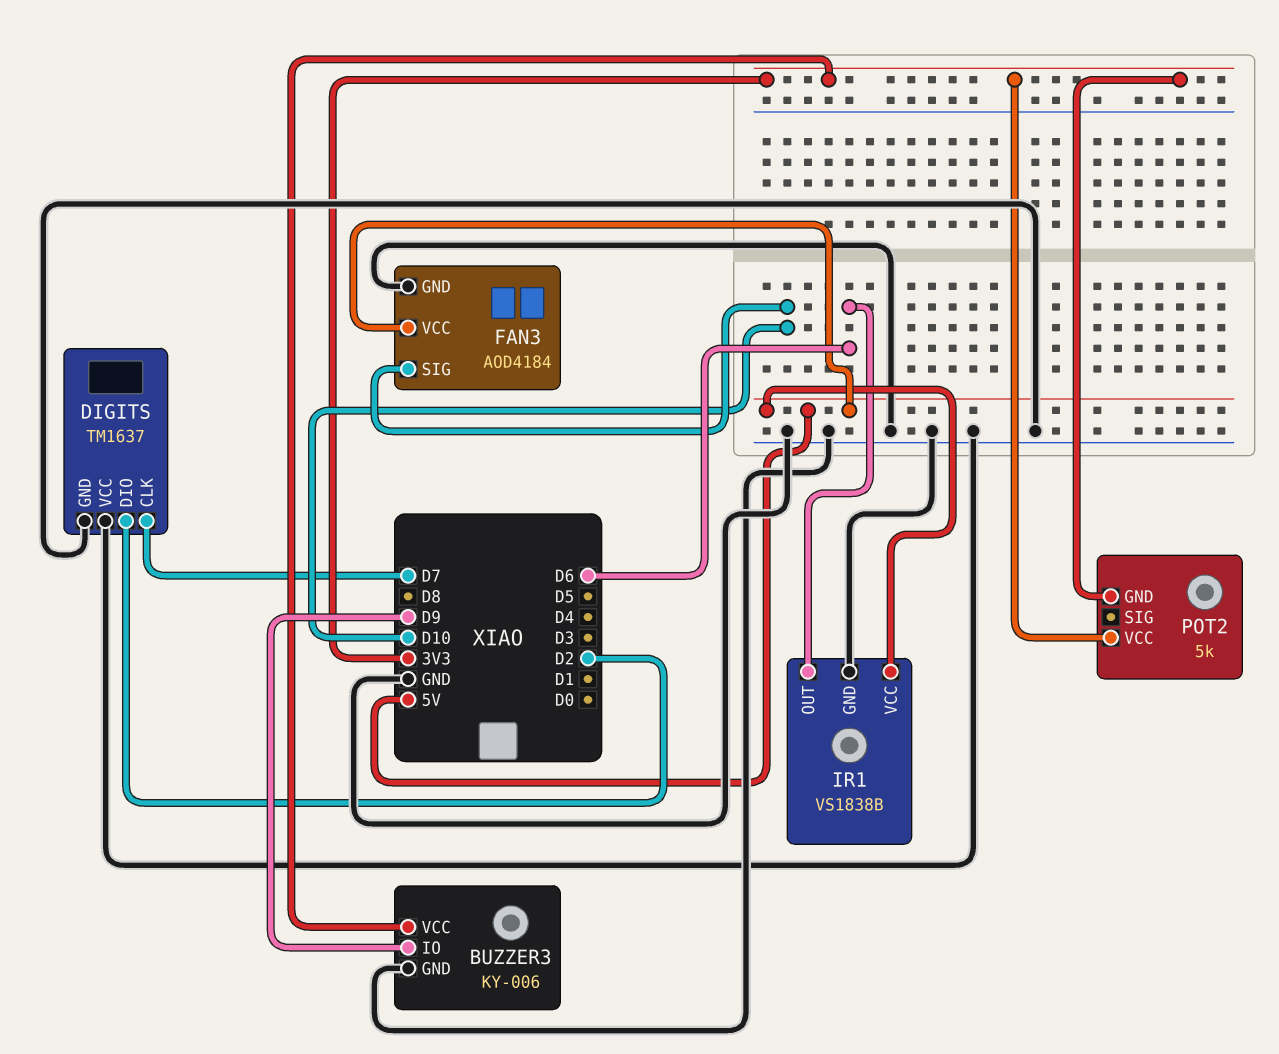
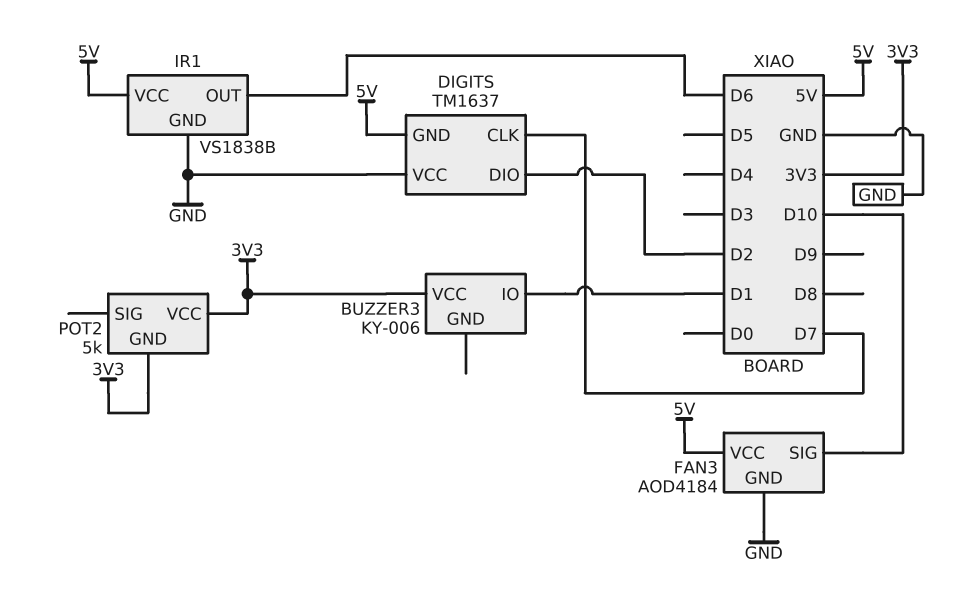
BUZZER3 pin GND: GND -> none
BUZZER3 pin IO: D9 -> D1
DIGITS pin GND: GND -> 5V

